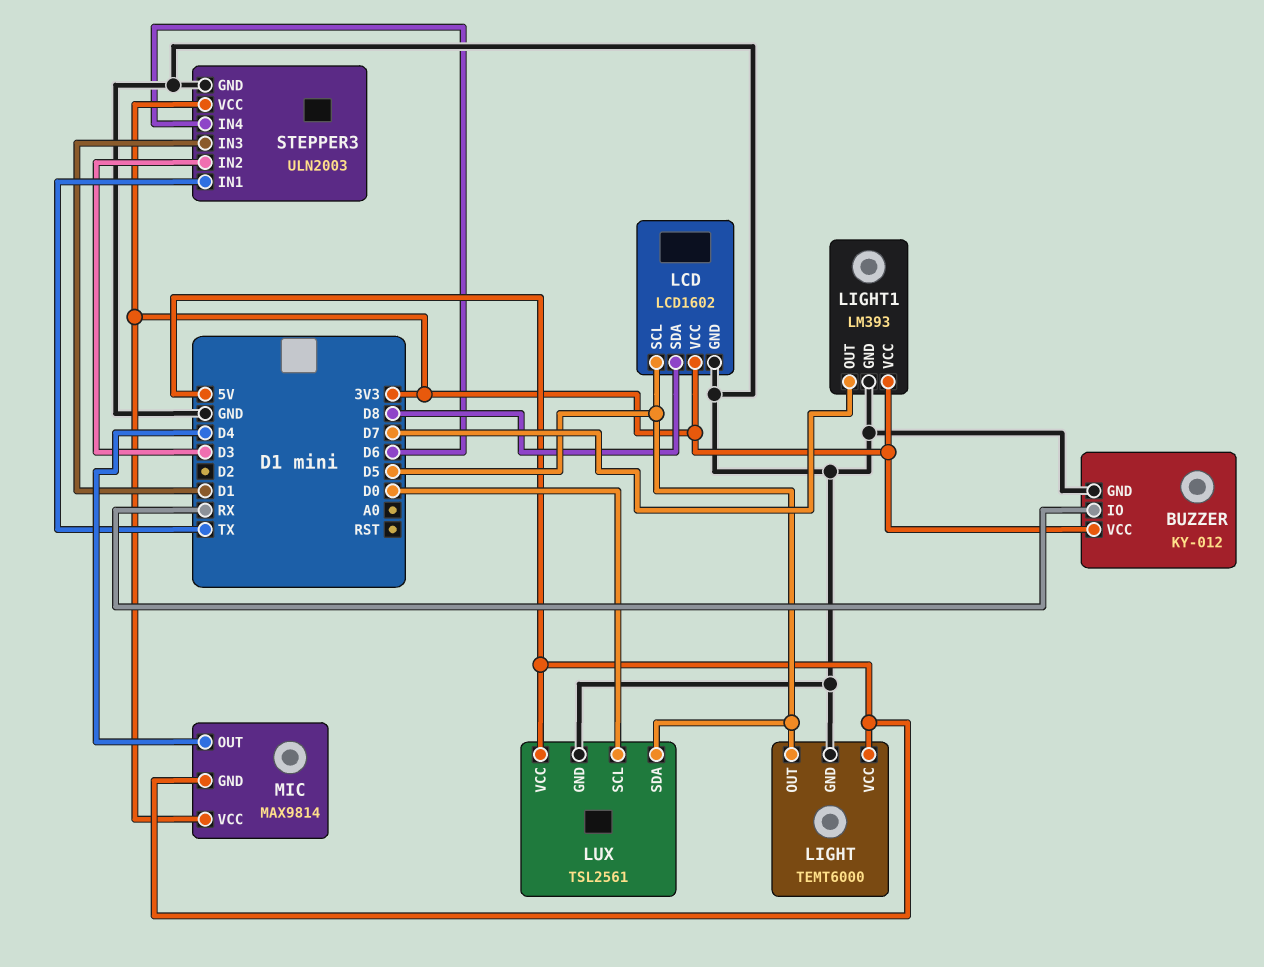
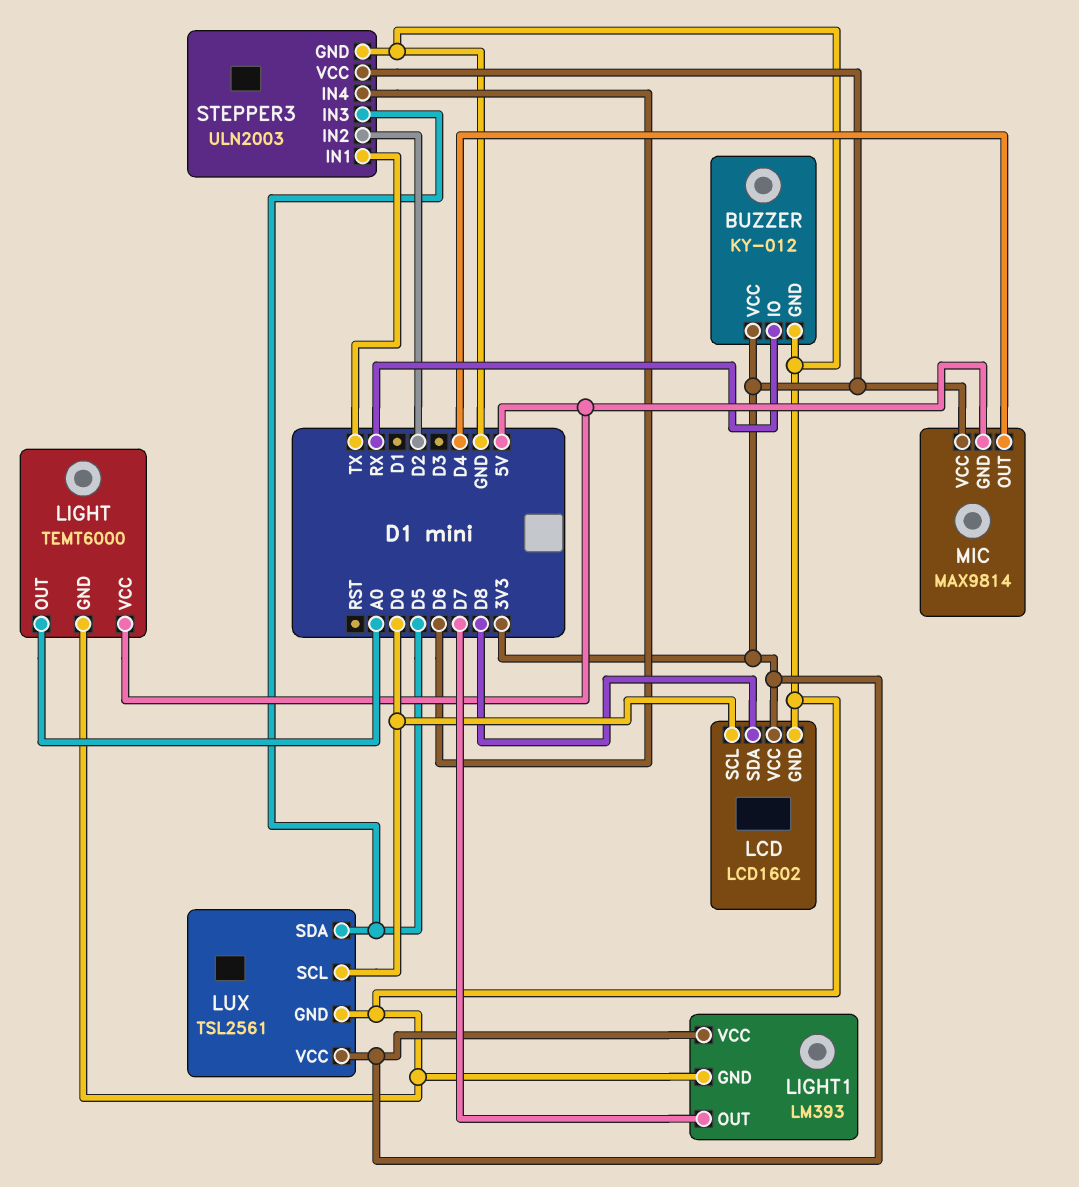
LCD pin SCL: D5 -> D0
LIGHT pin OUT: D5 -> A0
LUX pin VCC: 5V -> 3V3
STEPPER3 pin IN2: D3 -> D2
STEPPER3 pin IN3: D1 -> D5

